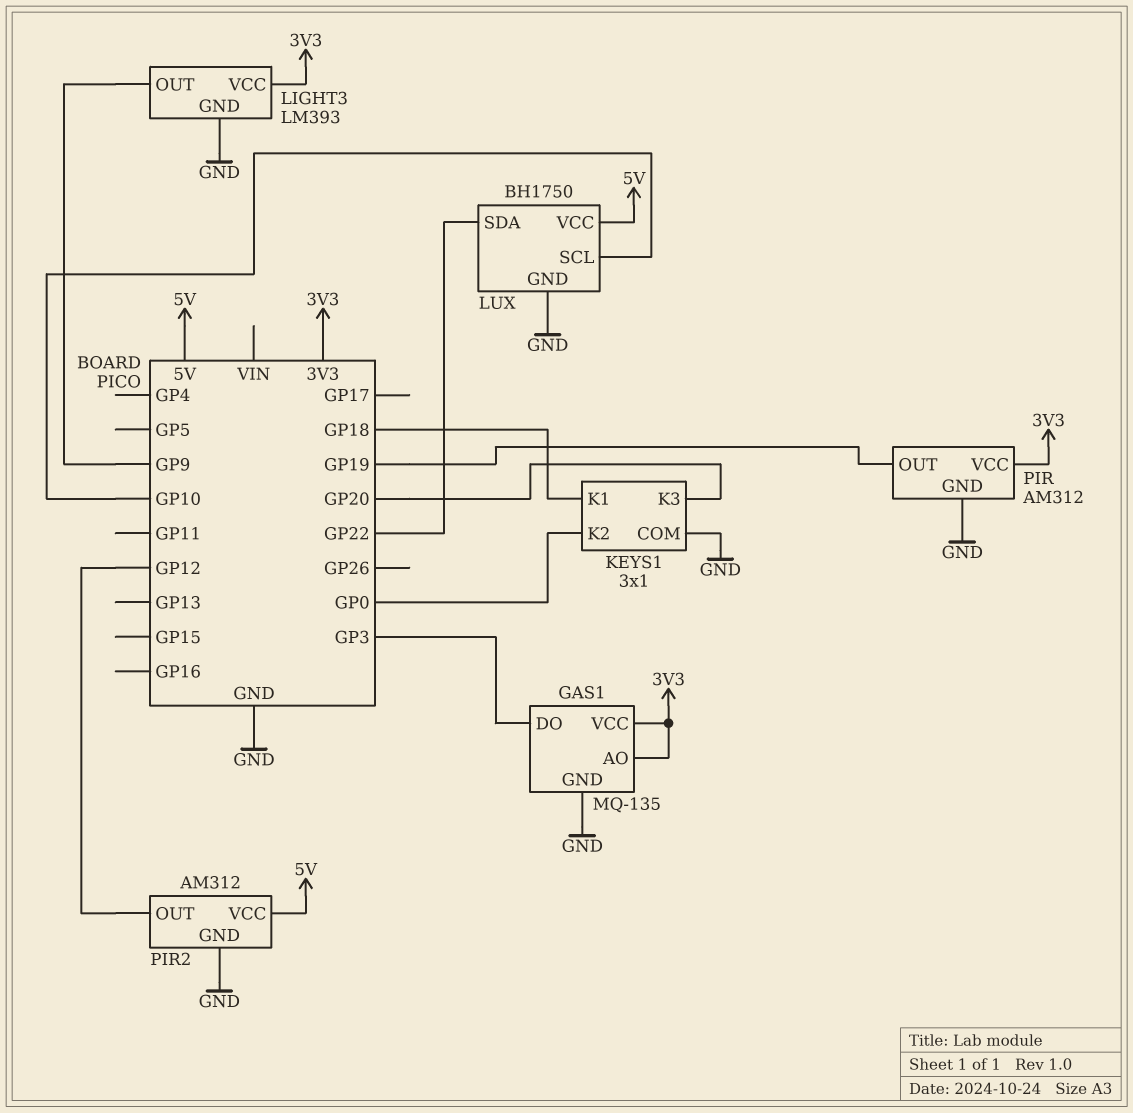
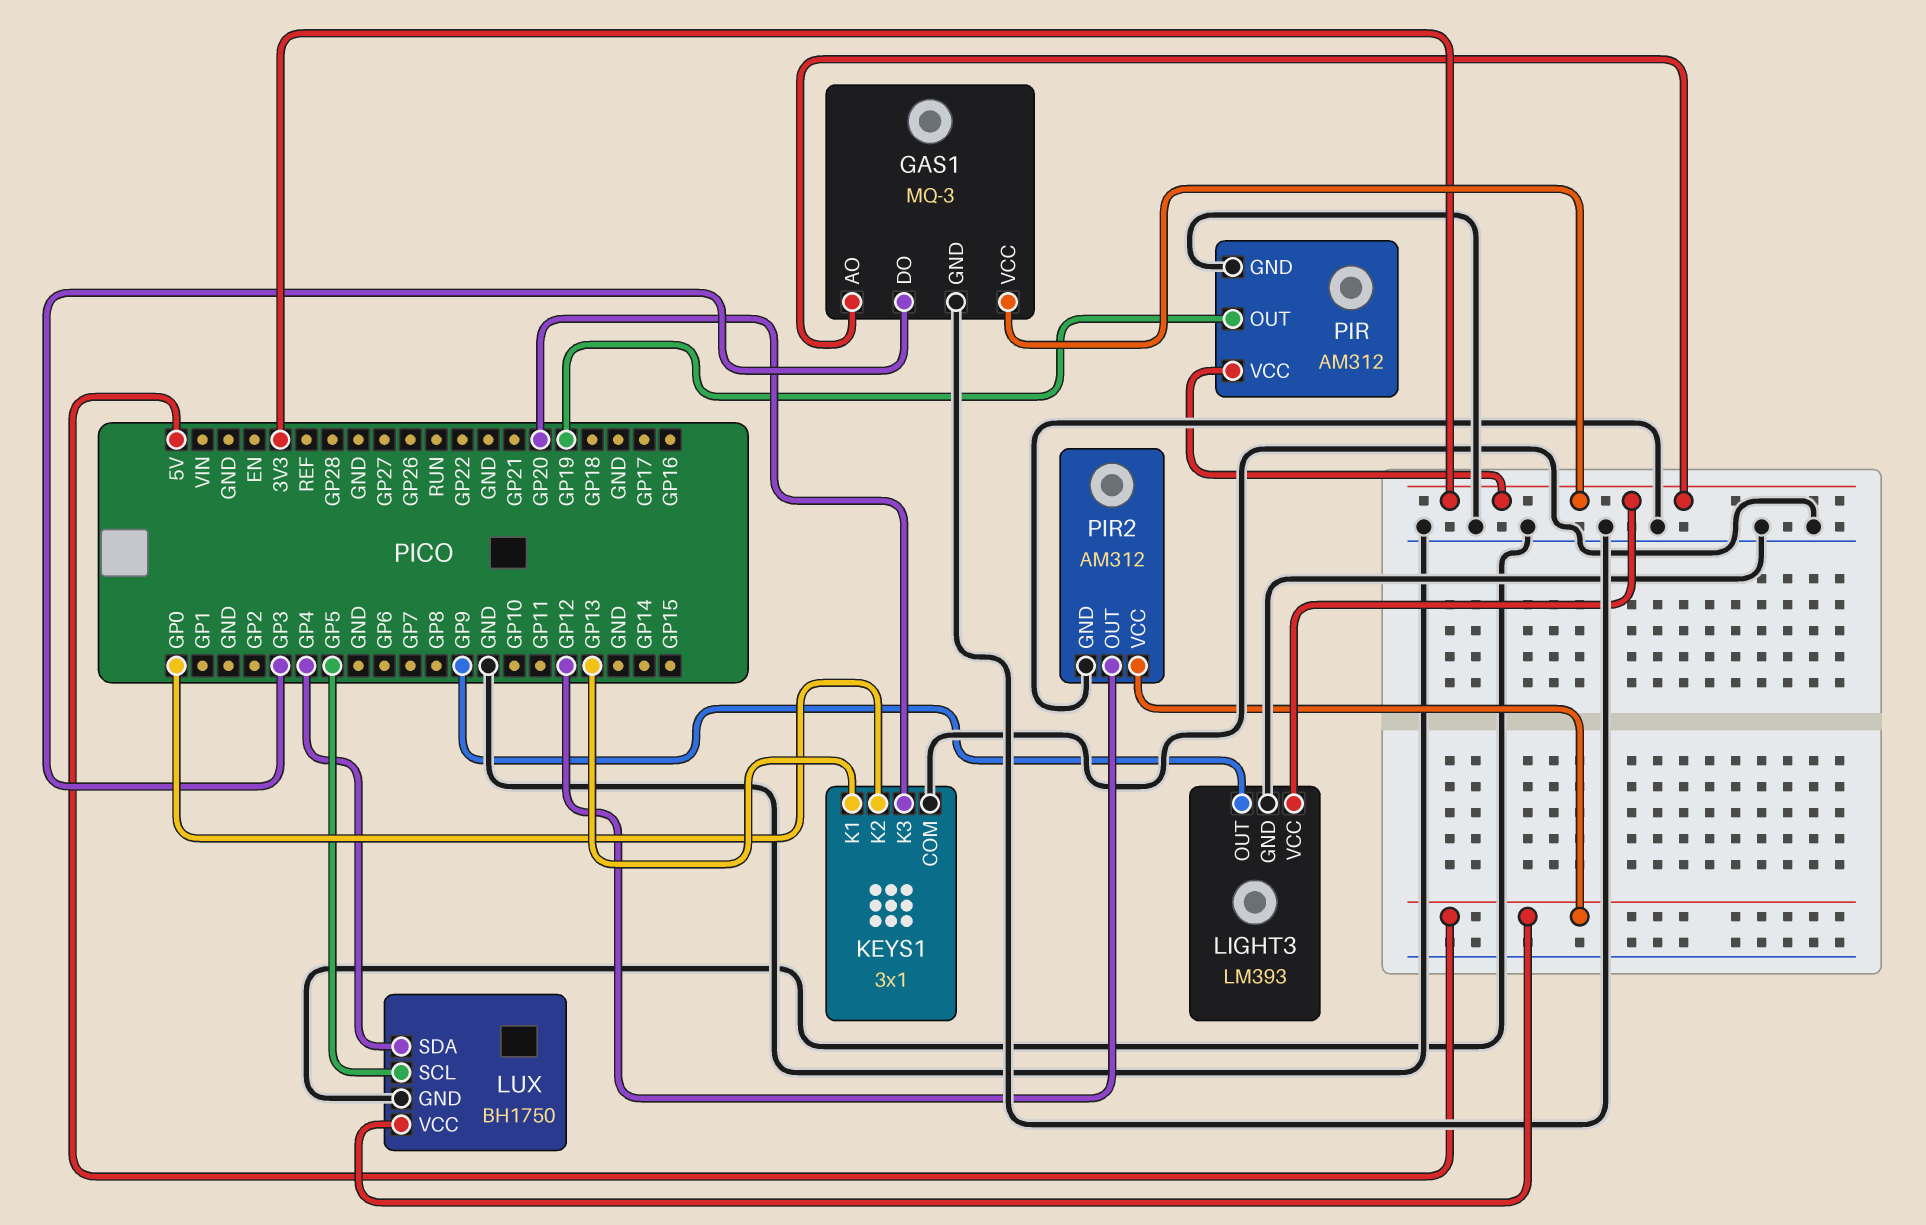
GAS1: MQ-135 -> MQ-3
KEYS1 pin K1: GP18 -> GP13
LUX pin SCL: GP10 -> GP5
LUX pin SDA: GP22 -> GP4

